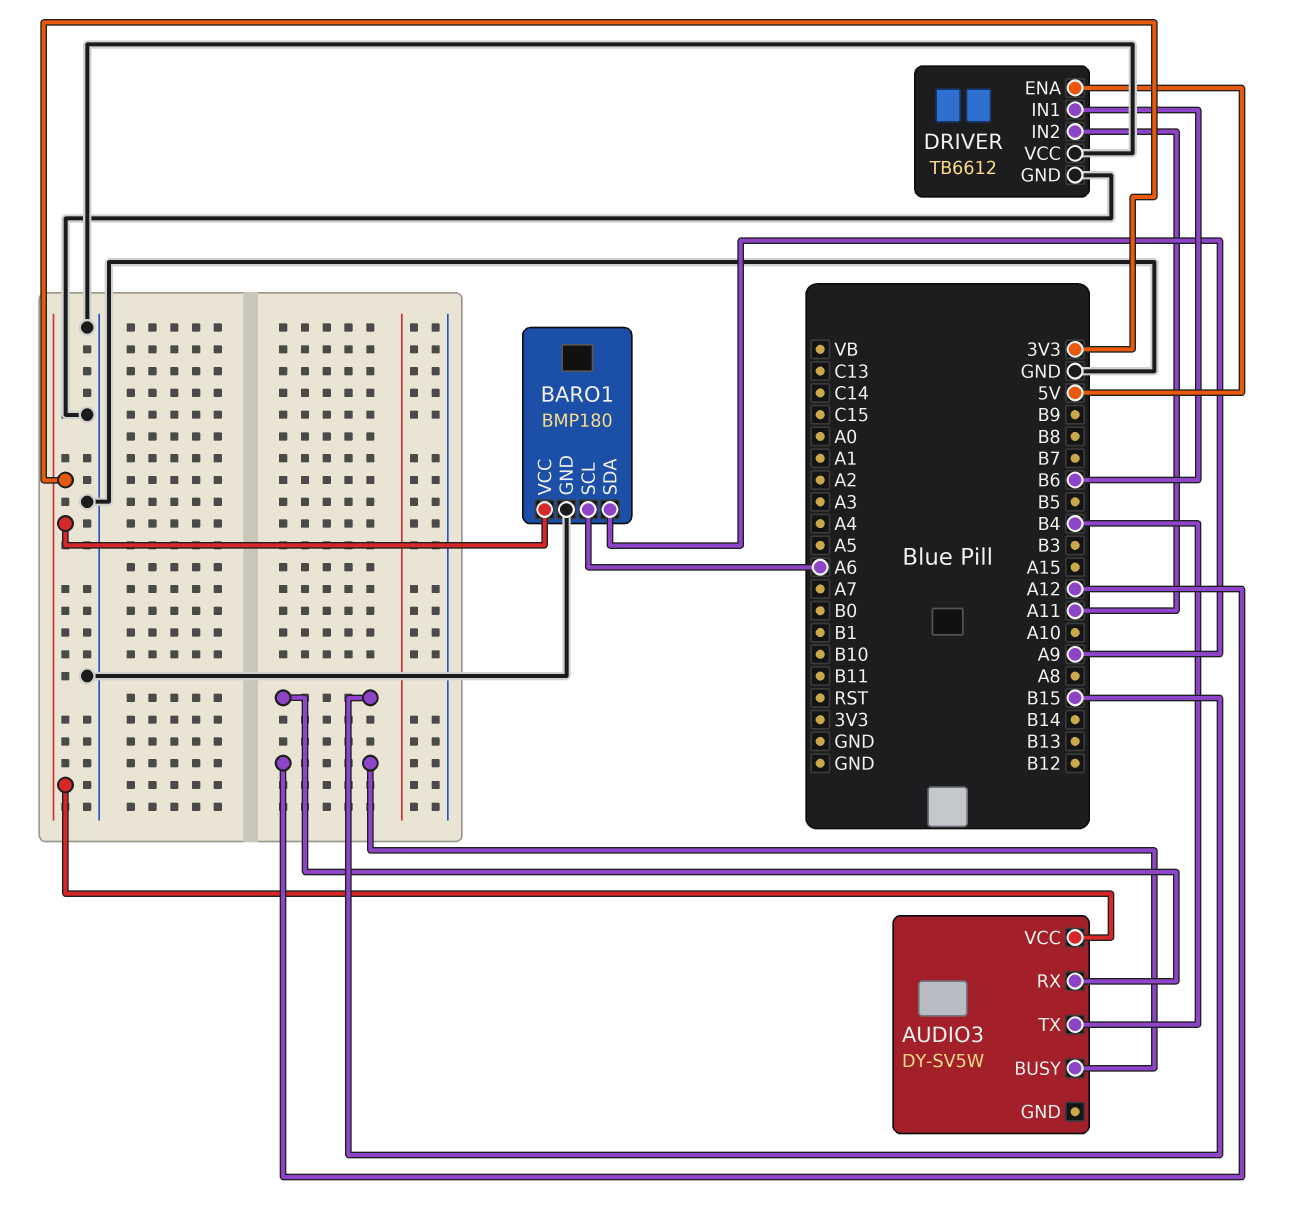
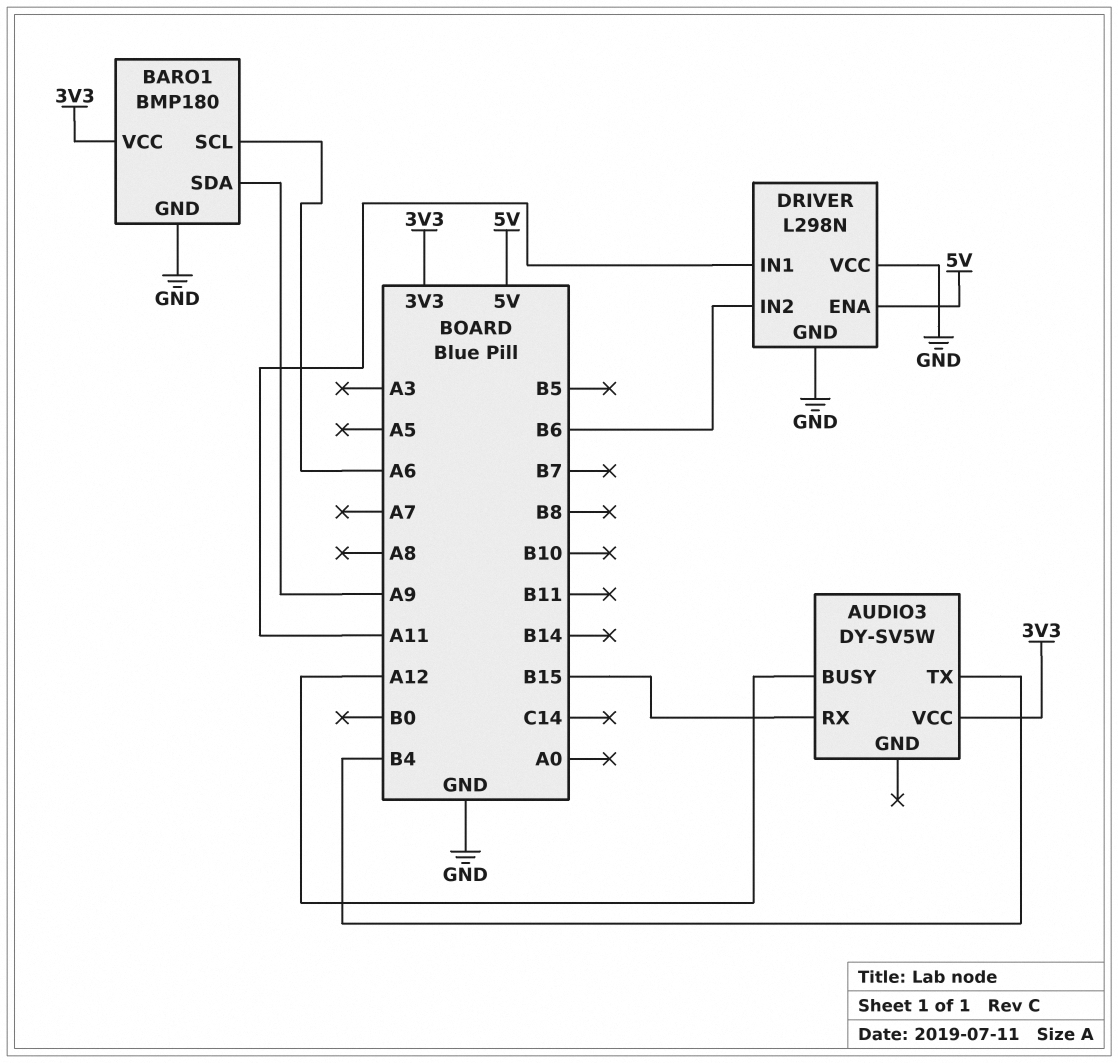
DRIVER: TB6612 -> L298N
DRIVER pin IN1: B6 -> A11
DRIVER pin IN2: A11 -> B6

